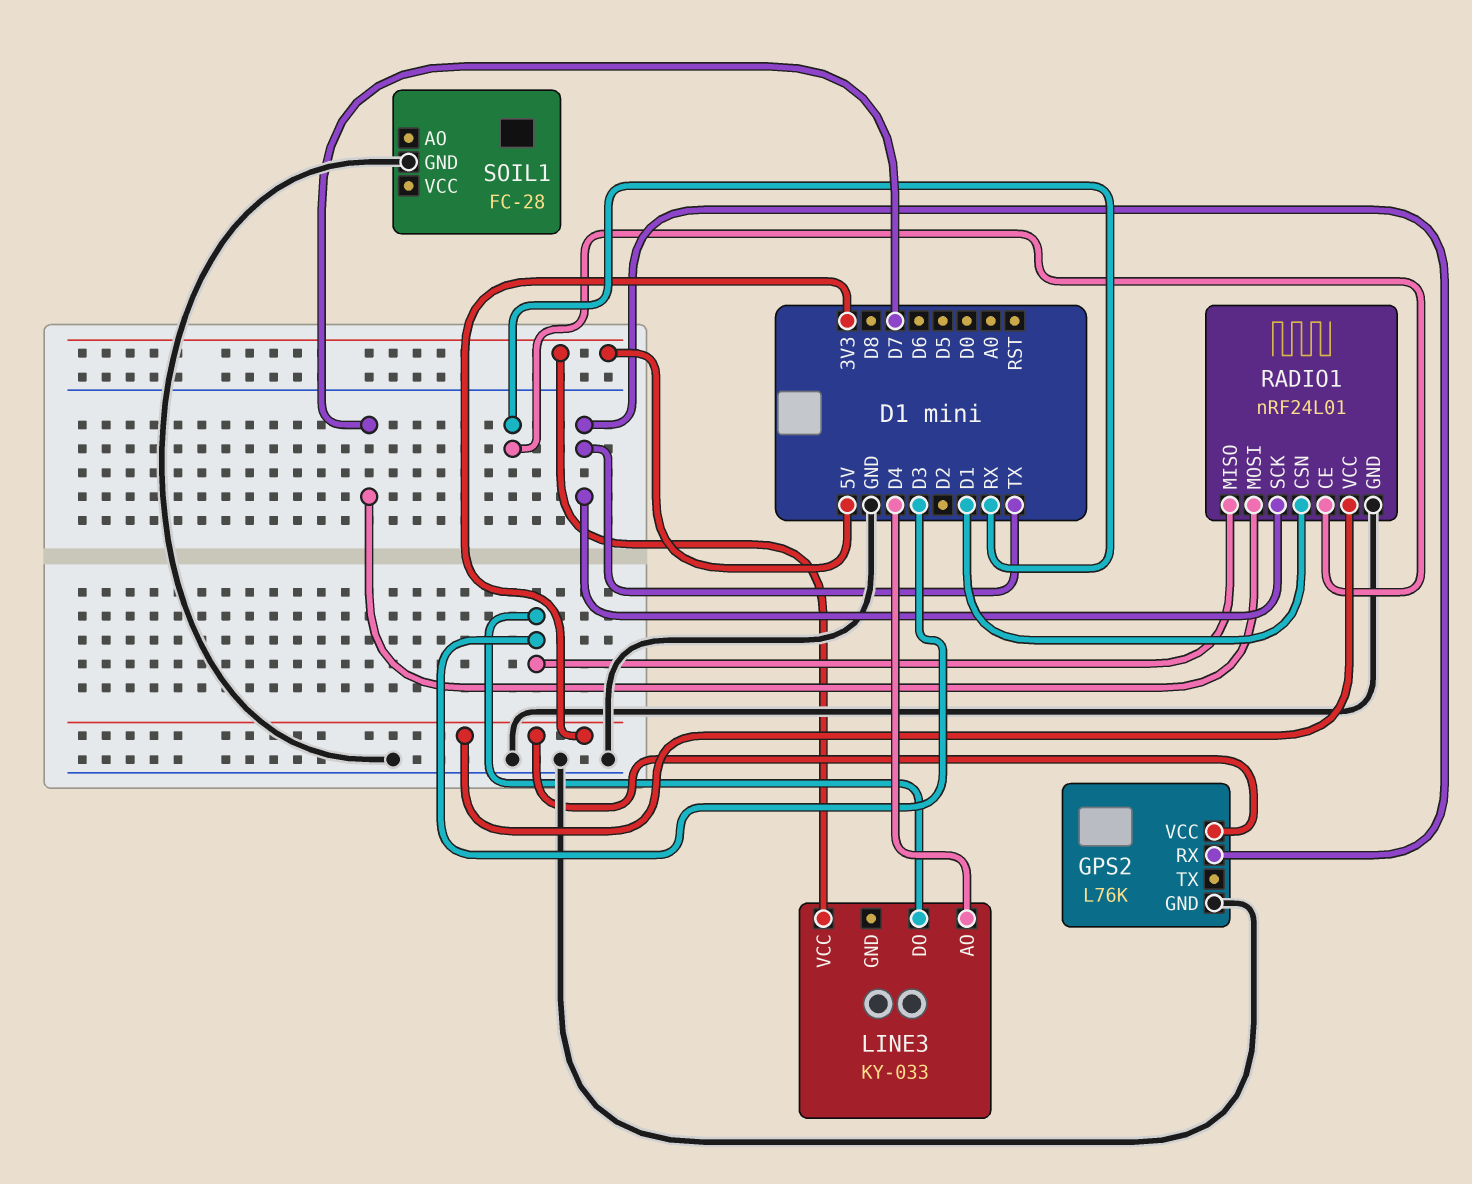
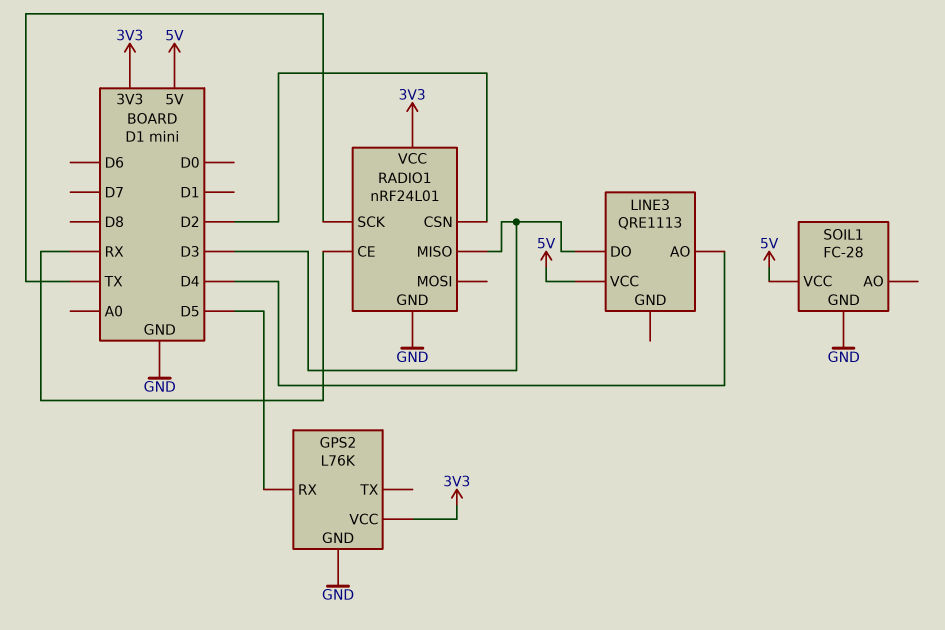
GPS2 pin RX: TX -> D5
LINE3: KY-033 -> QRE1113
RADIO1 pin CSN: D1 -> D2
RADIO1 pin MOSI: D7 -> none
SOIL1 pin VCC: none -> 5V

